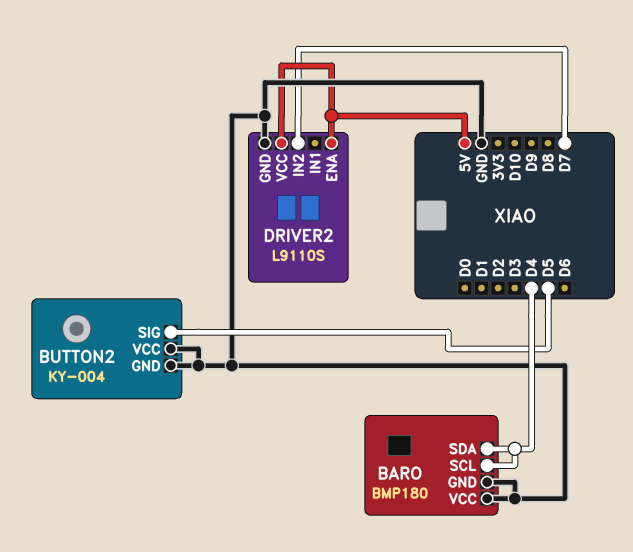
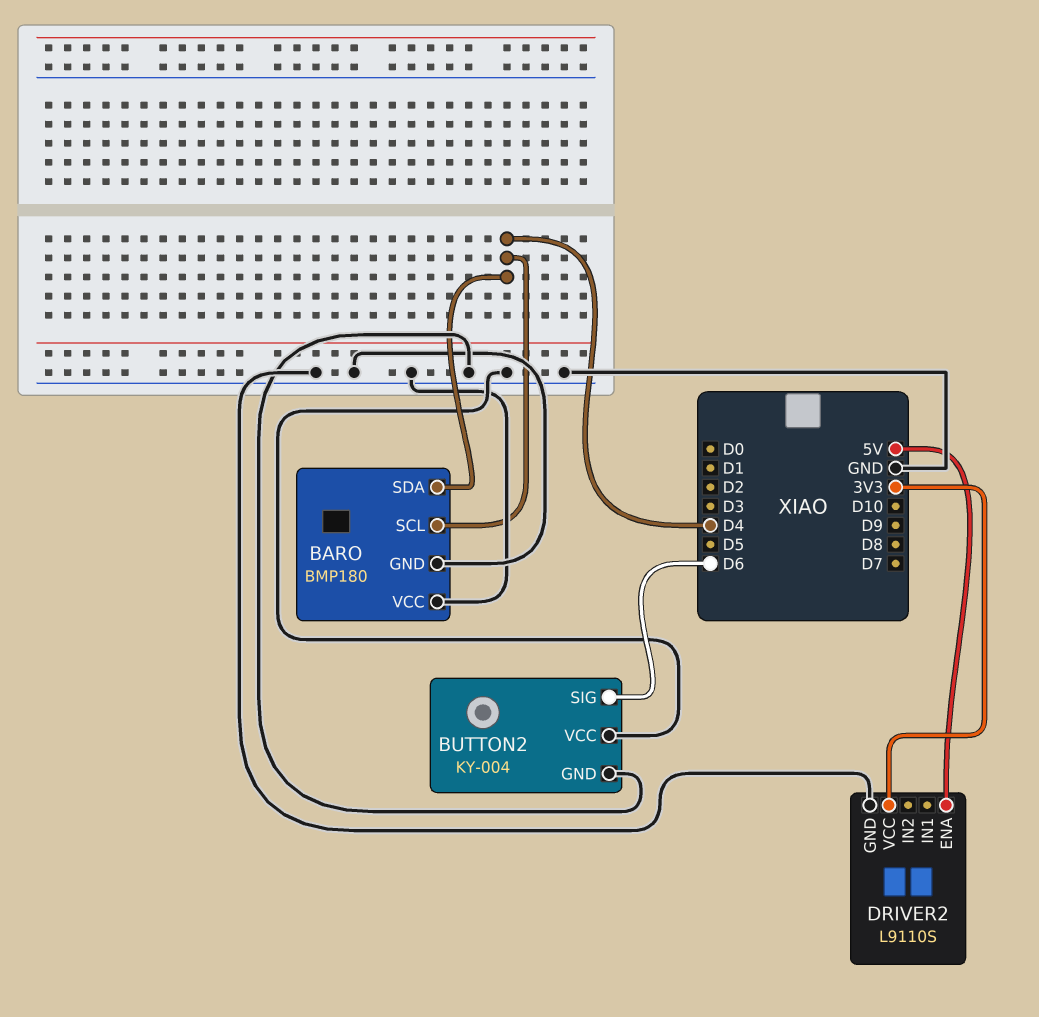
BUTTON2 pin SIG: D5 -> D6
DRIVER2 pin IN2: D7 -> none
DRIVER2 pin VCC: 5V -> 3V3

